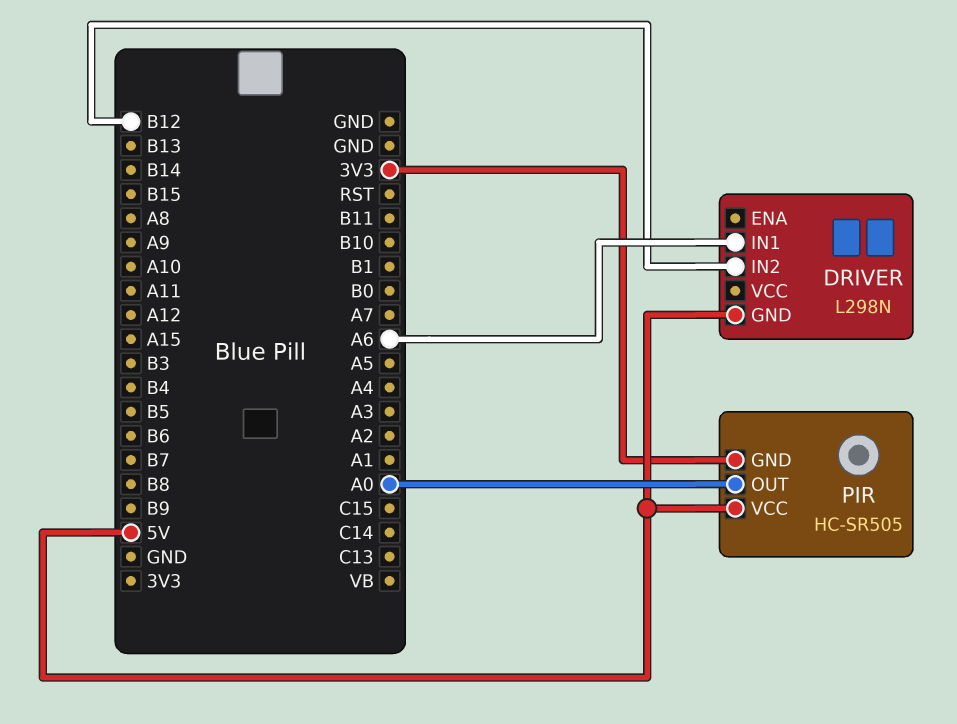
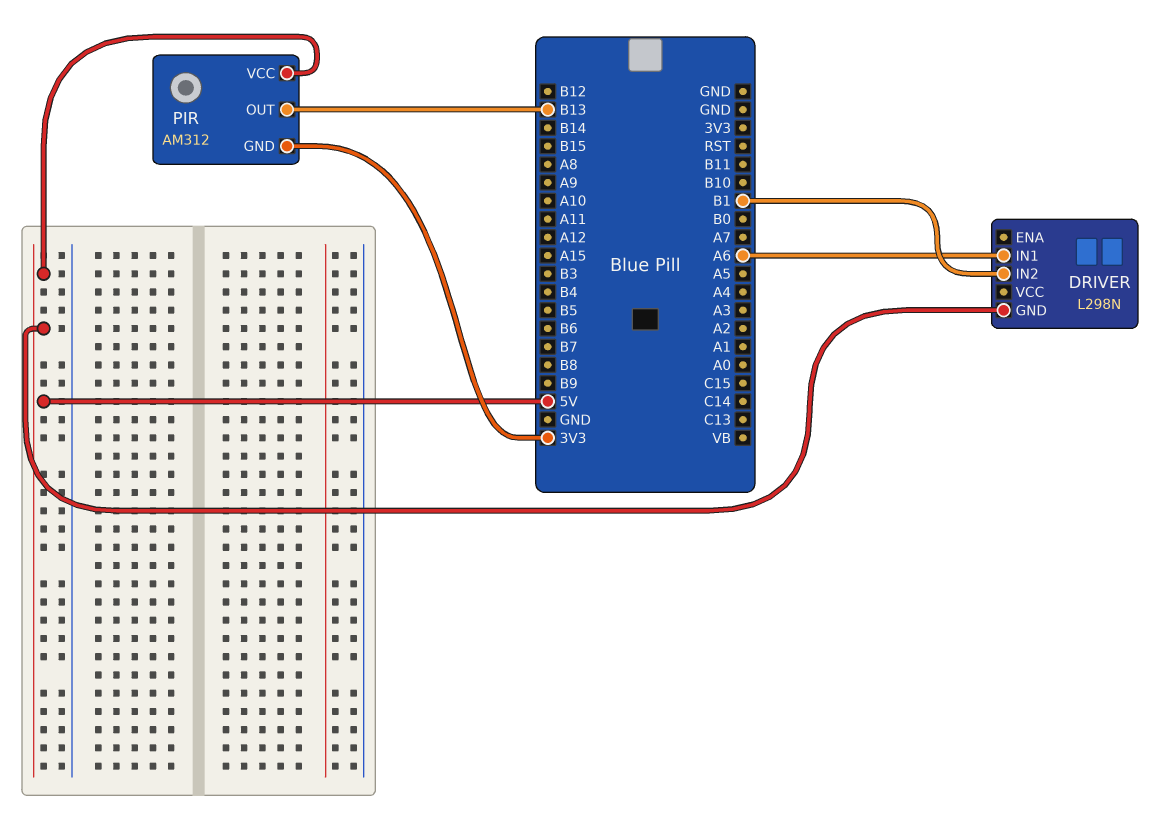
DRIVER pin IN2: B12 -> B1
PIR: HC-SR505 -> AM312
PIR pin OUT: A0 -> B13

